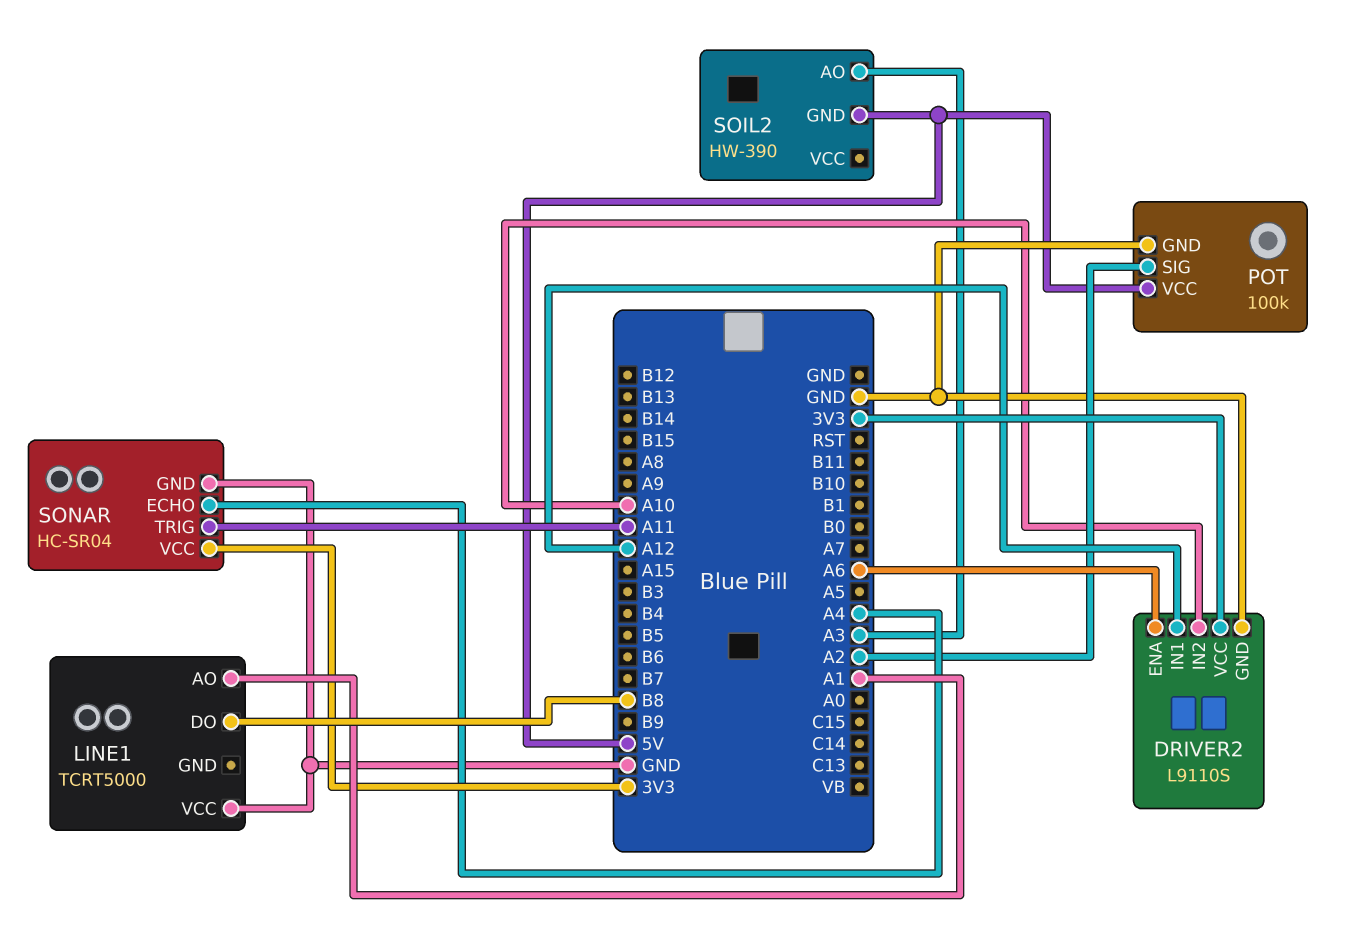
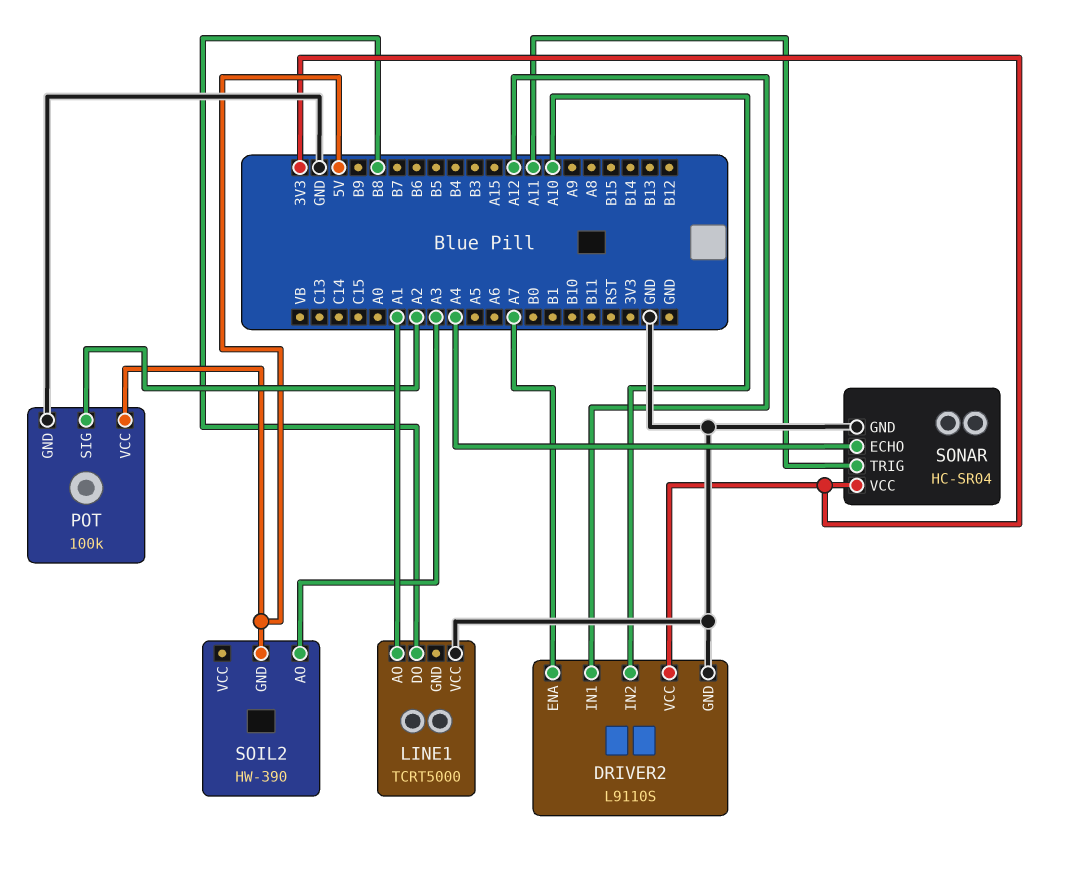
DRIVER2 pin ENA: A6 -> A7

